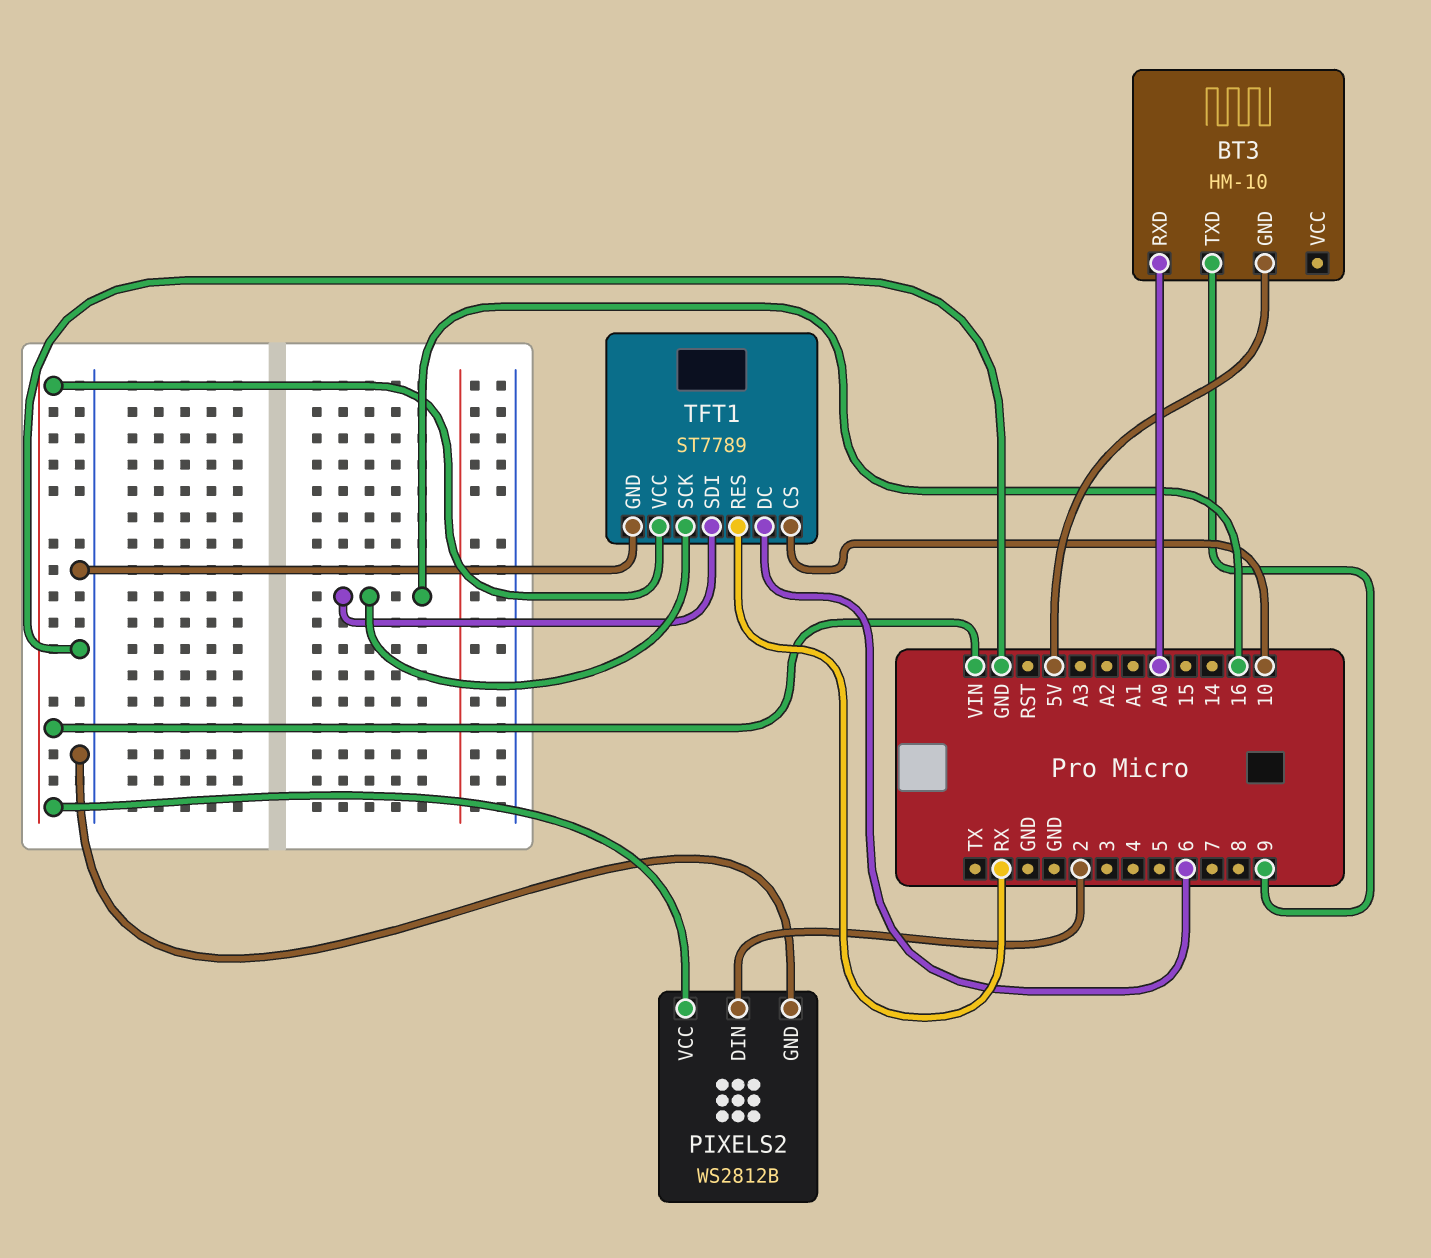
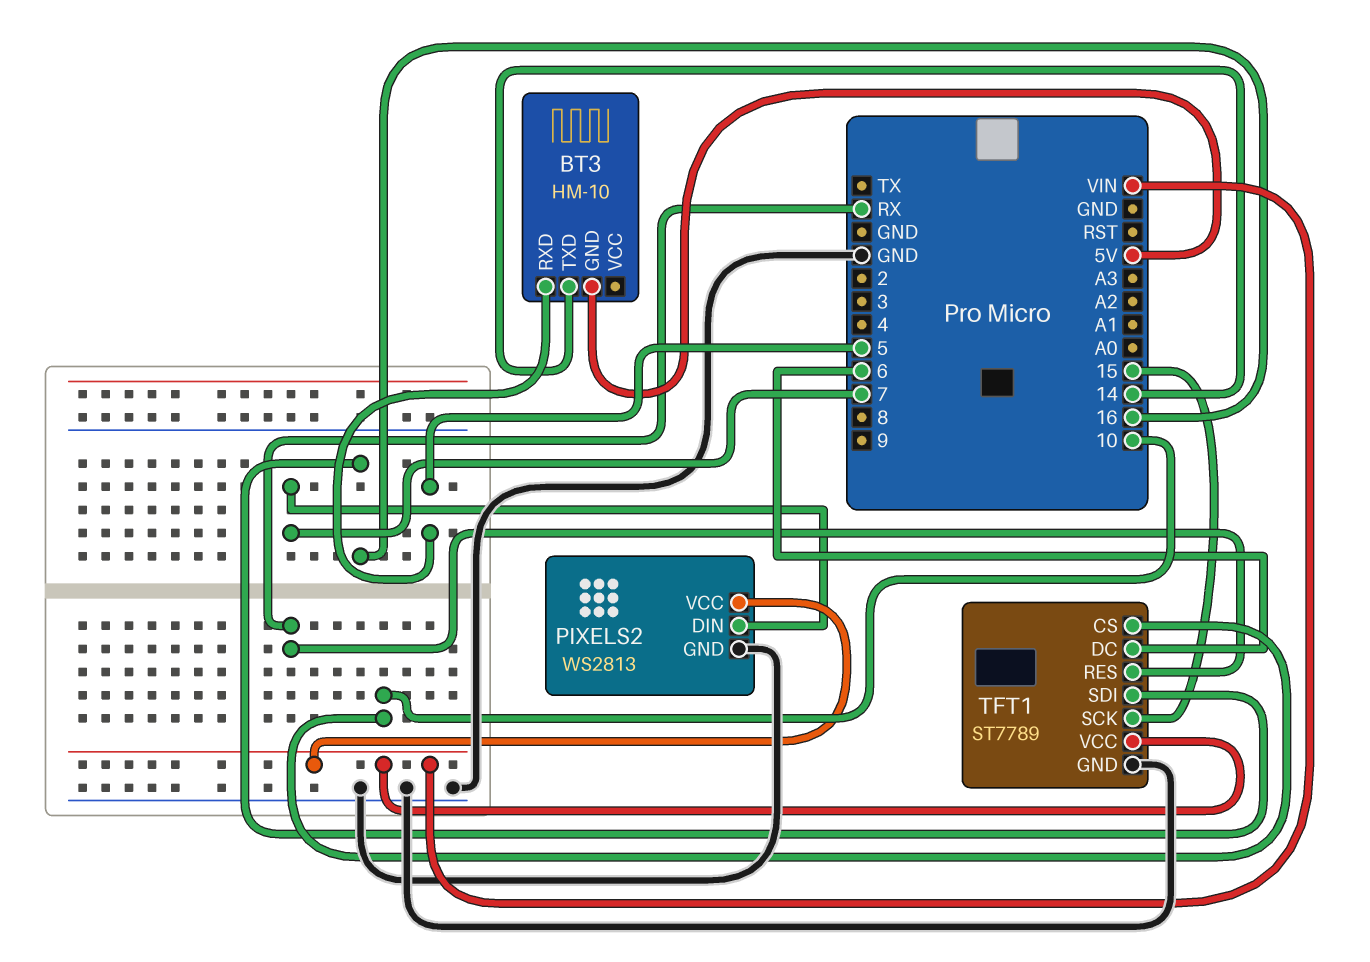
BT3 pin RXD: A0 -> 5
BT3 pin TXD: 9 -> 14
PIXELS2: WS2812B -> WS2813
PIXELS2 pin DIN: 2 -> 7
TFT1 pin SCK: 16 -> 15

